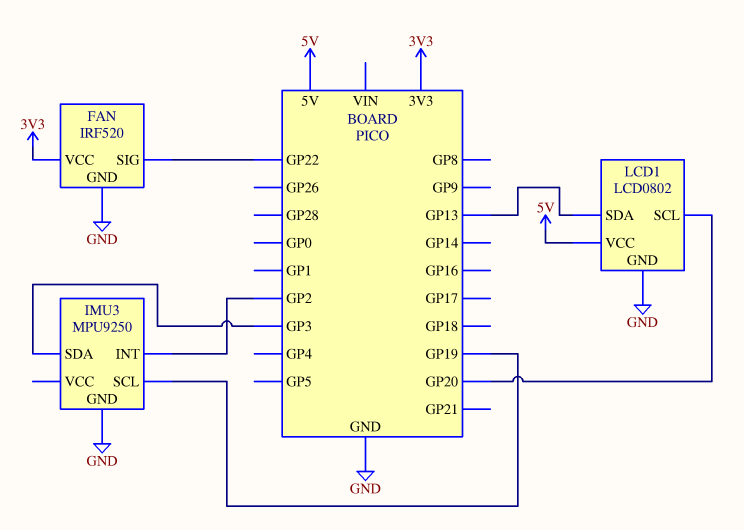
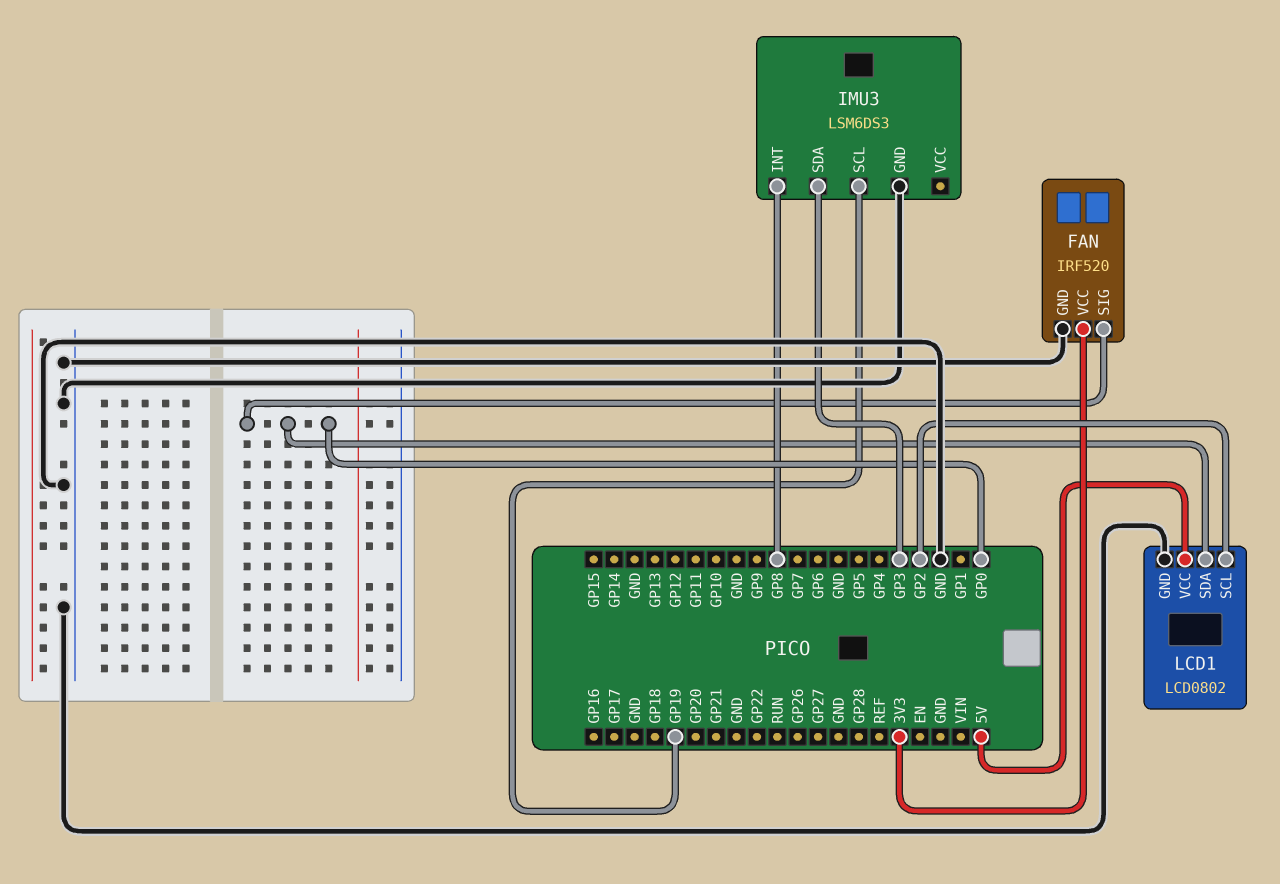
FAN pin SIG: GP22 -> GP0
IMU3: MPU9250 -> LSM6DS3
IMU3 pin INT: GP2 -> GP8
LCD1 pin SCL: GP20 -> GP2
LCD1 pin SDA: GP13 -> GP0

